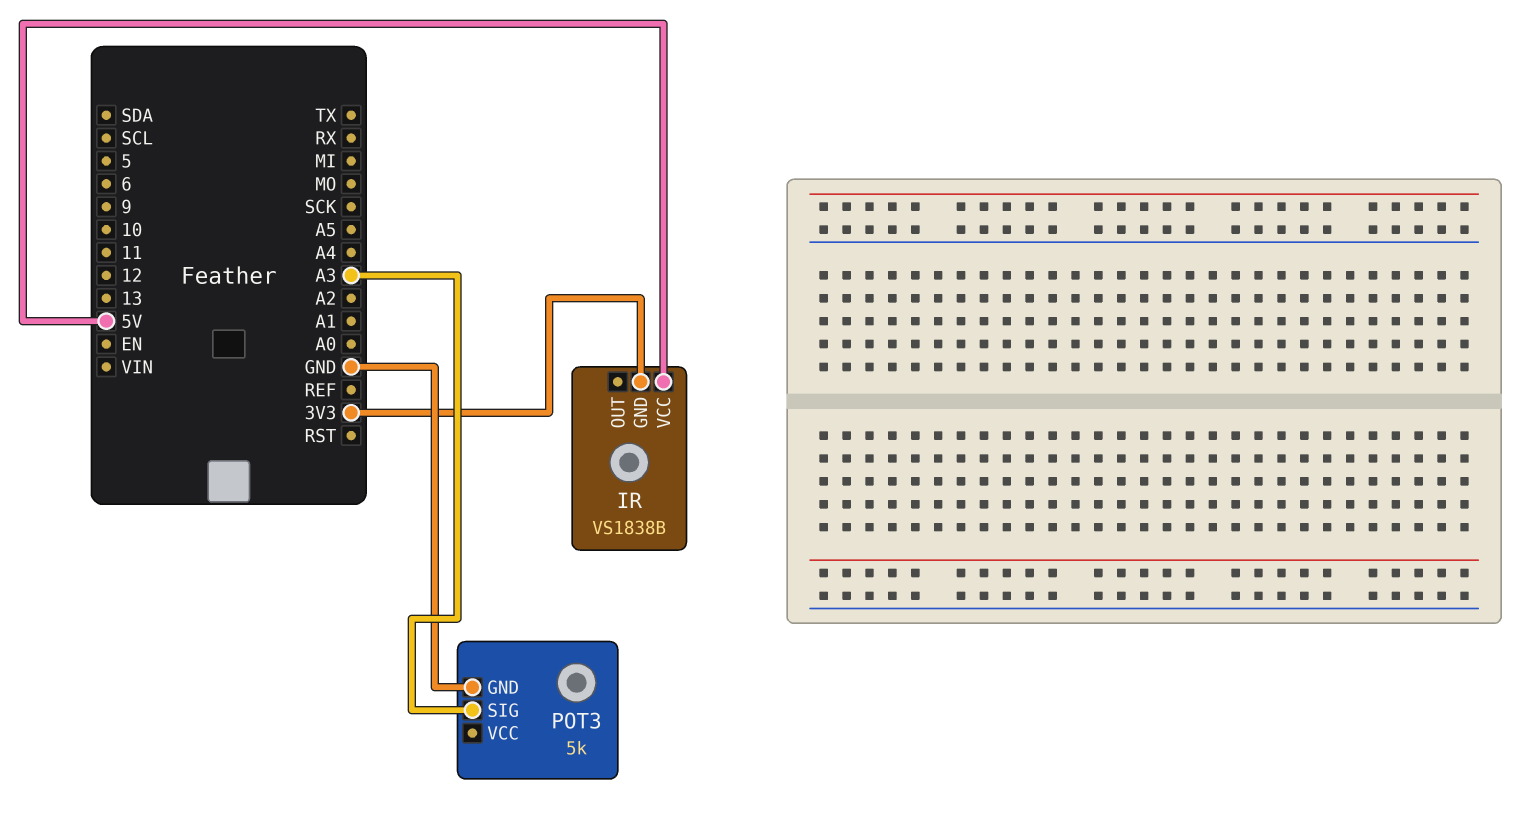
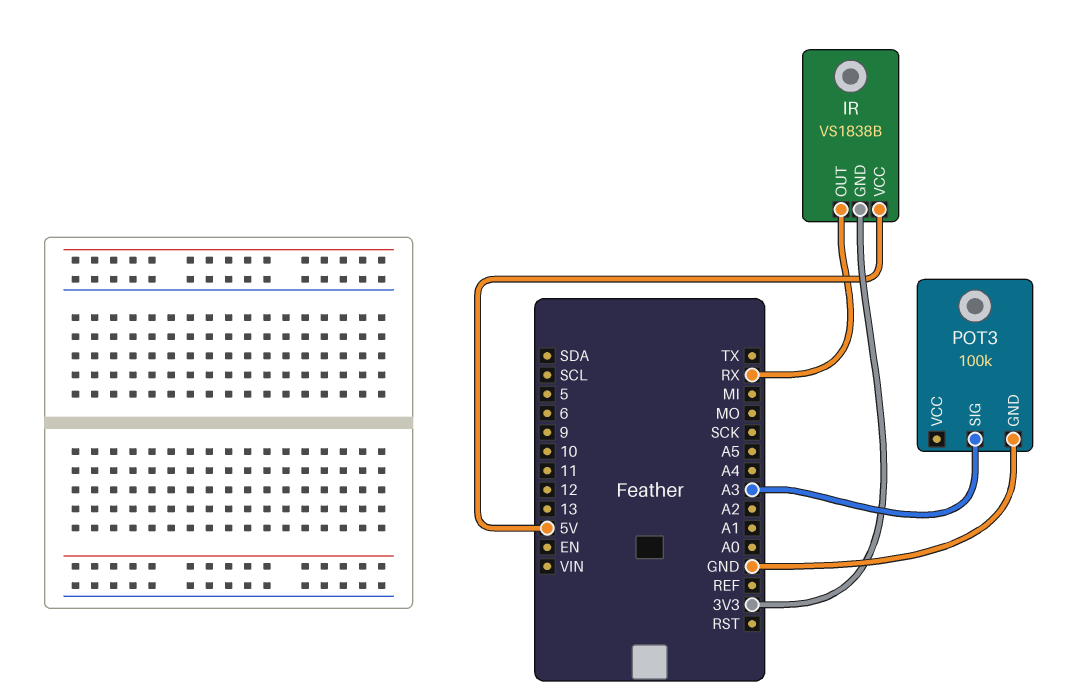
IR pin OUT: none -> RX
POT3: 5k -> 100k

